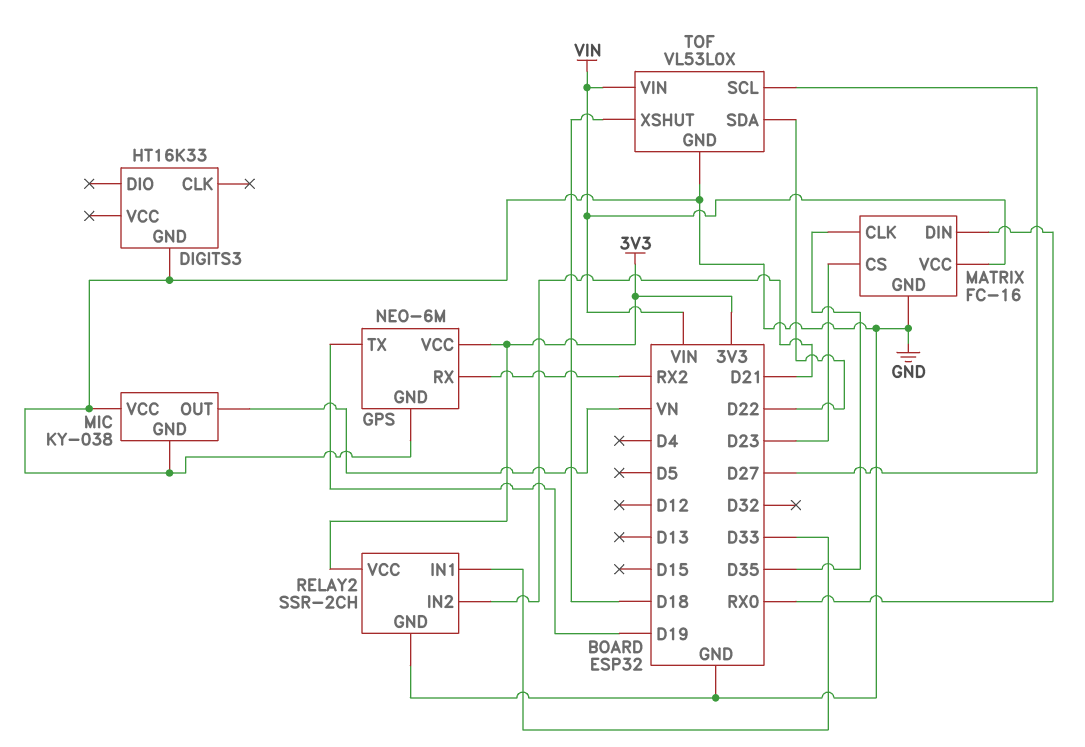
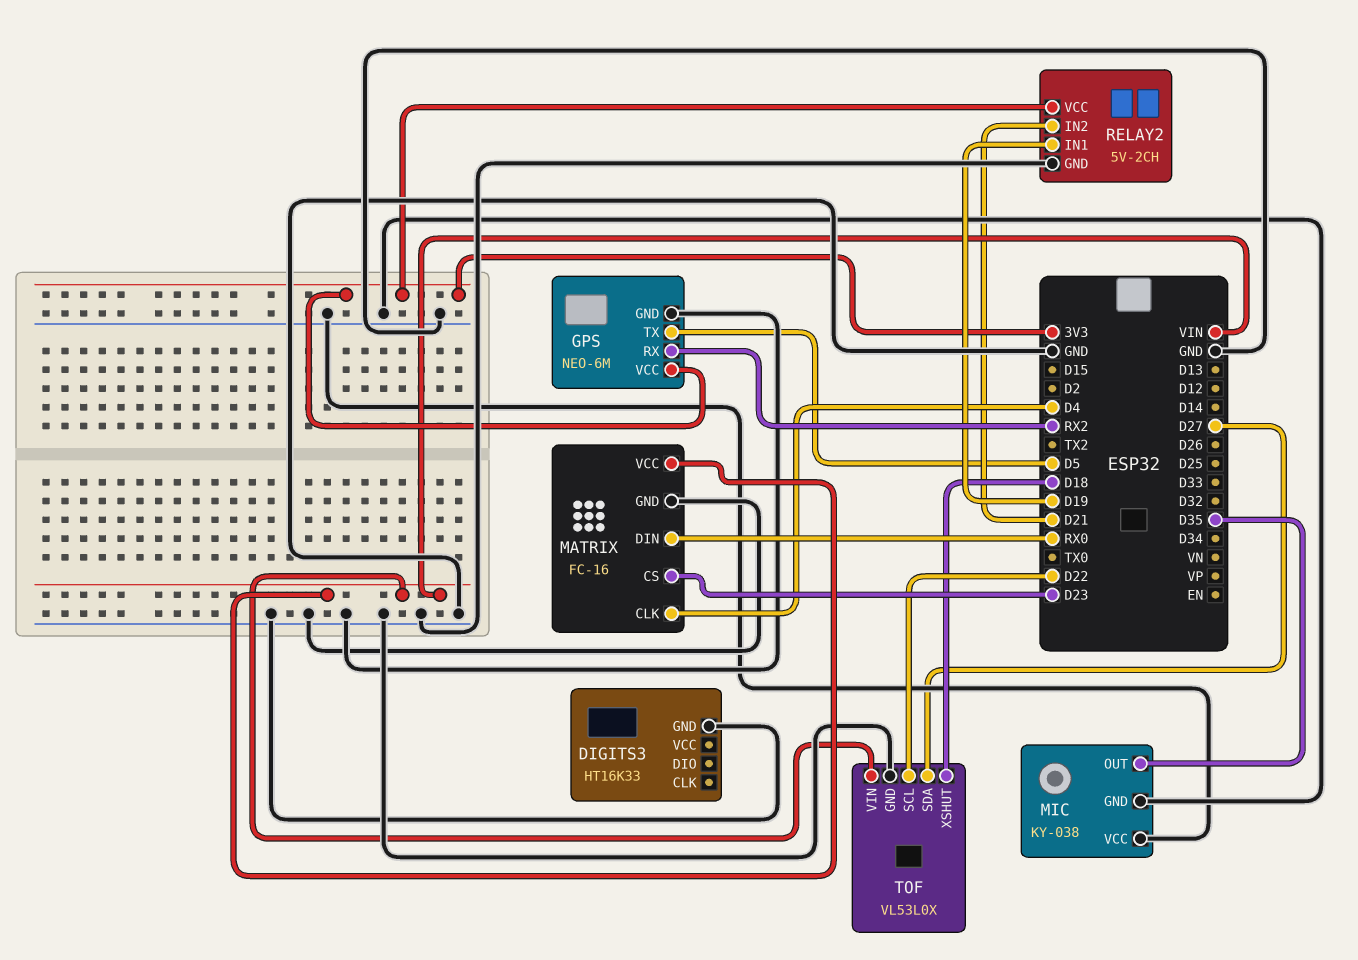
GPS pin TX: D19 -> D5
MATRIX pin CLK: D35 -> D4
MIC pin OUT: VN -> D35
RELAY2: SSR-2CH -> 5V-2CH
RELAY2 pin IN1: D33 -> D19
TOF pin SCL: D27 -> D22
TOF pin SDA: D22 -> D27

